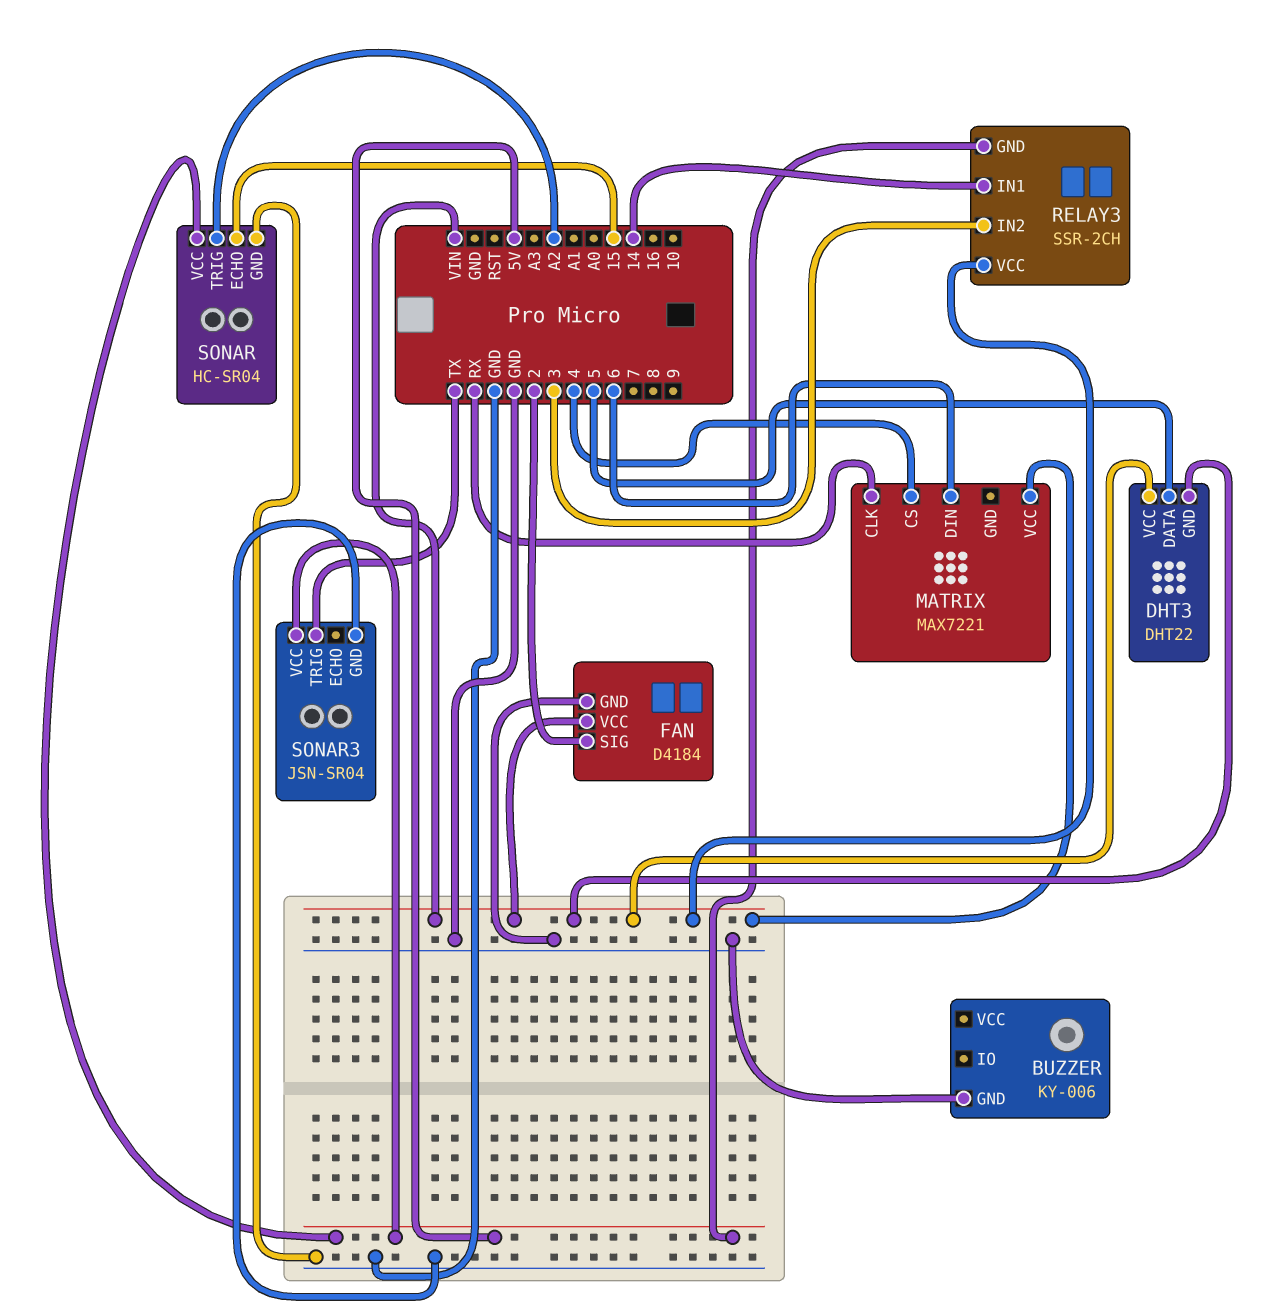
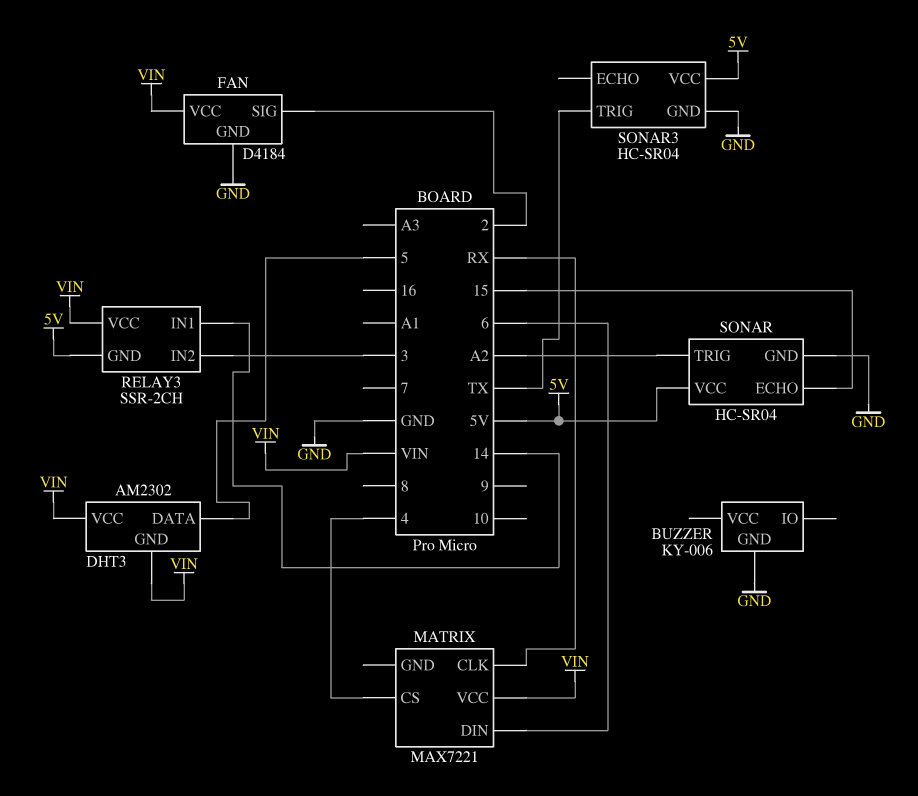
DHT3: DHT22 -> AM2302
SONAR3: JSN-SR04 -> HC-SR04

